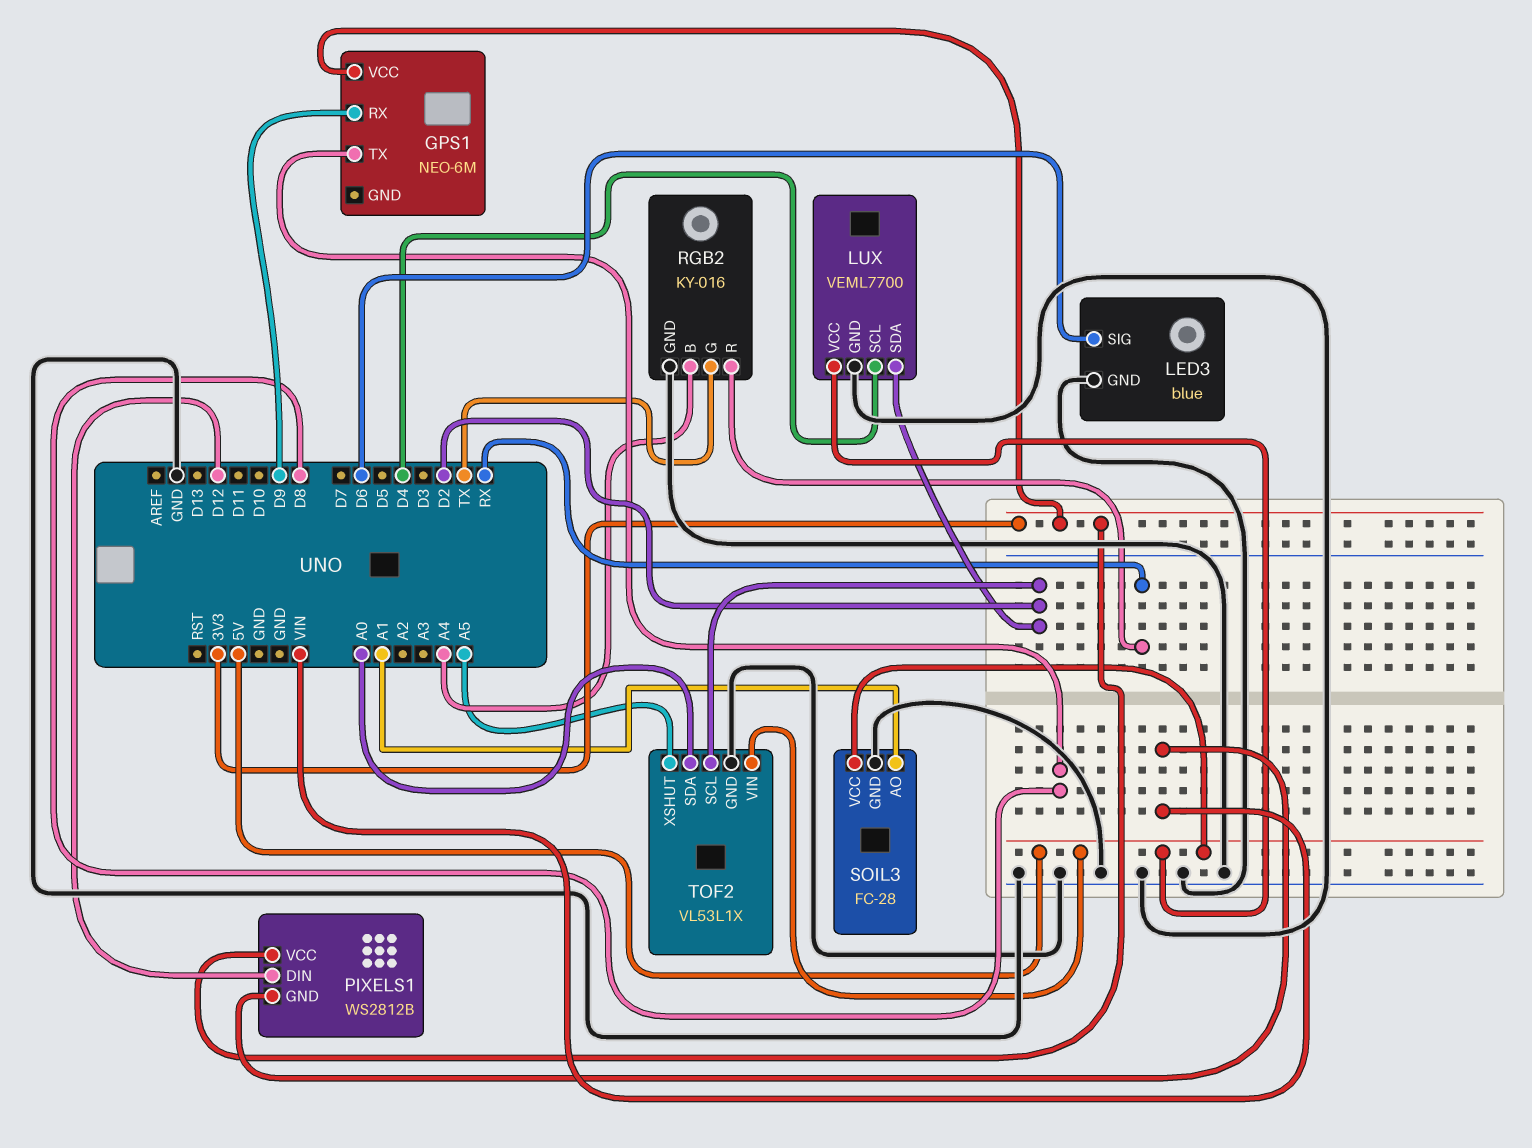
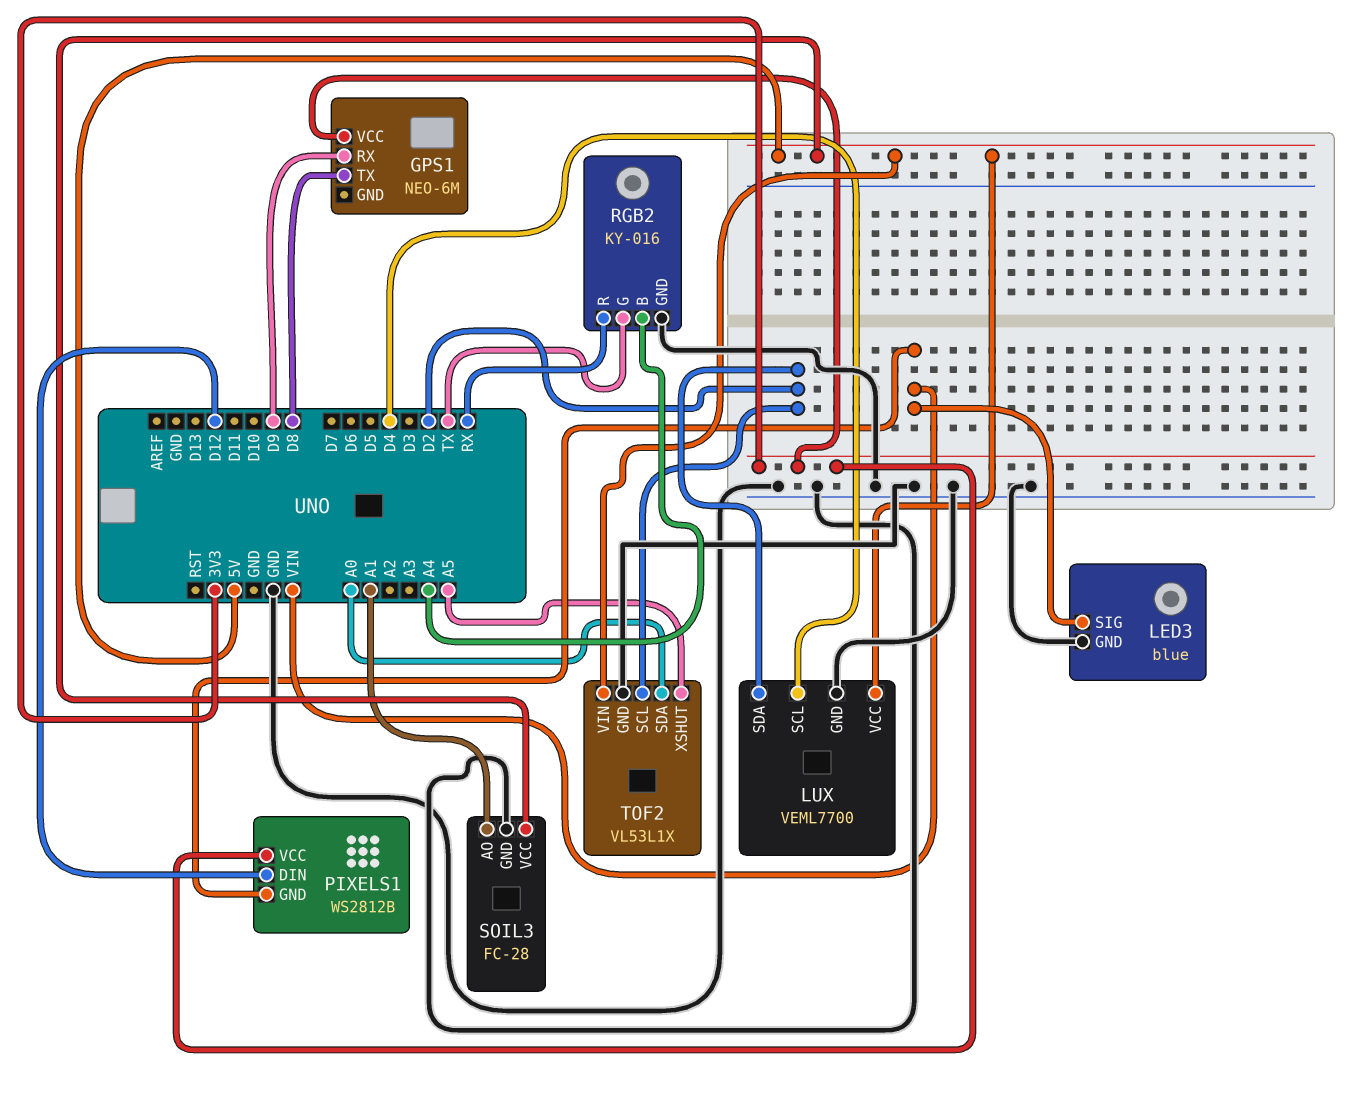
LED3 pin SIG: D6 -> VIN

